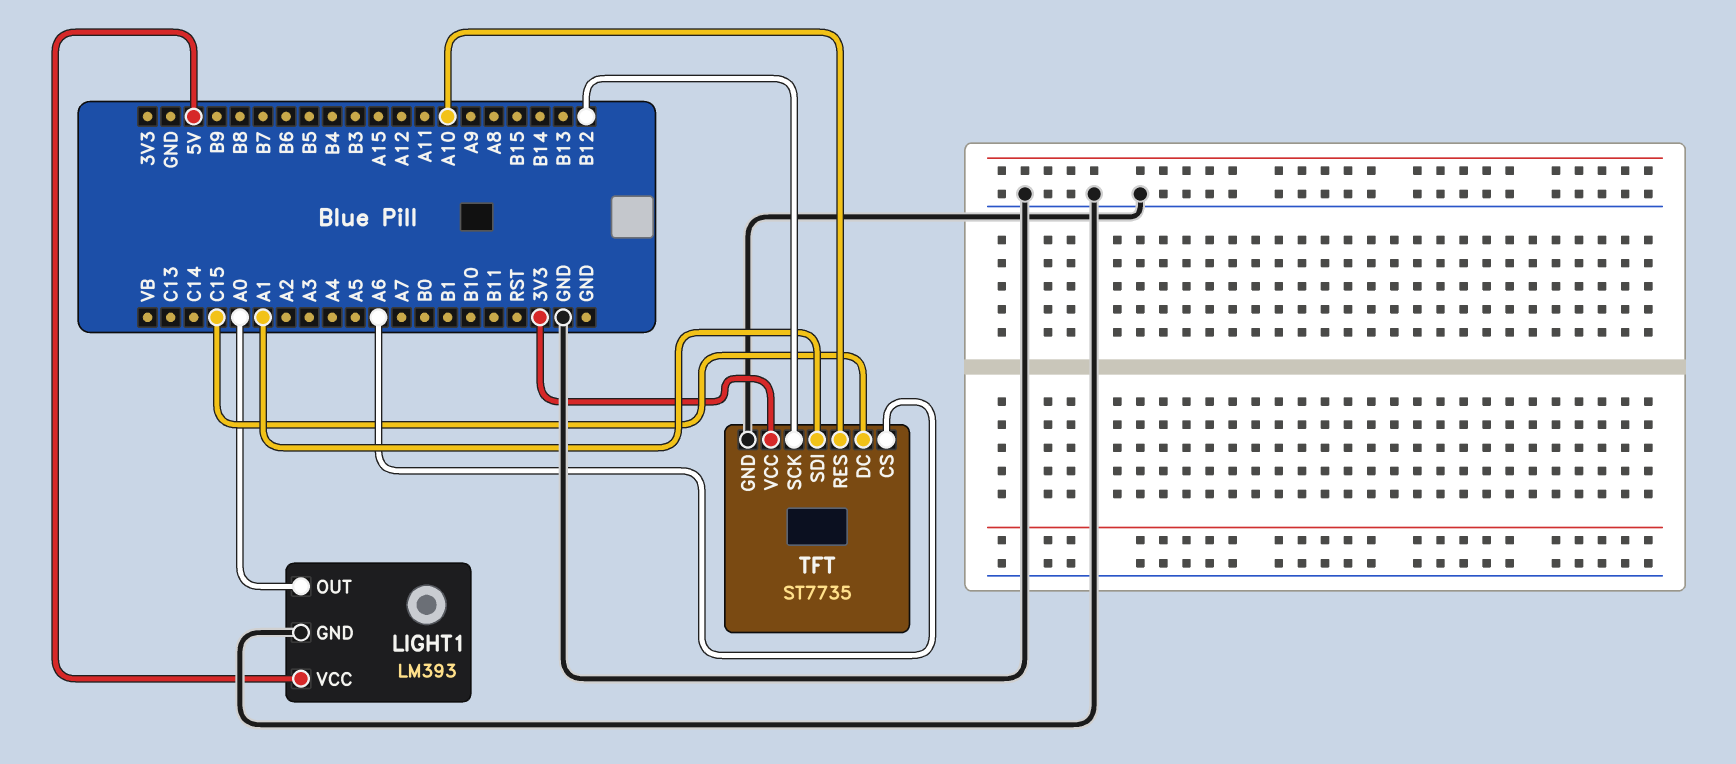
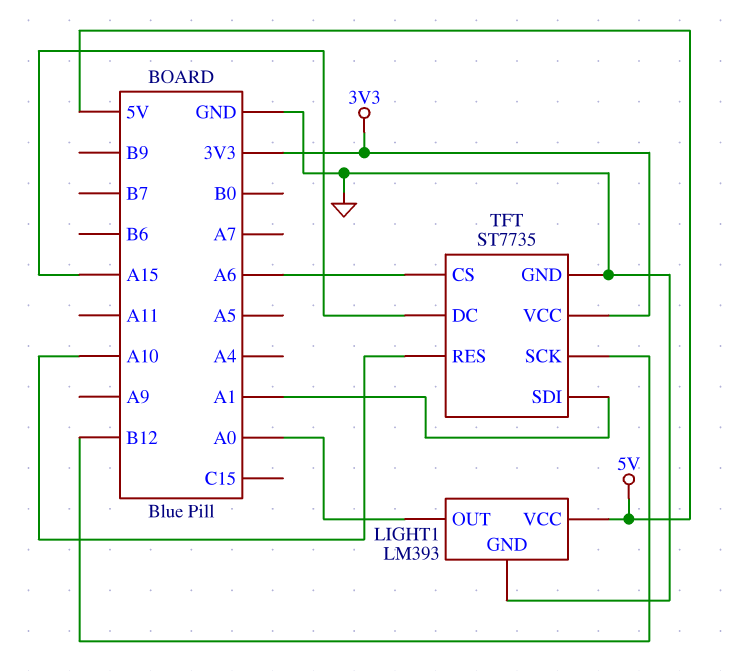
TFT pin DC: C15 -> A15

